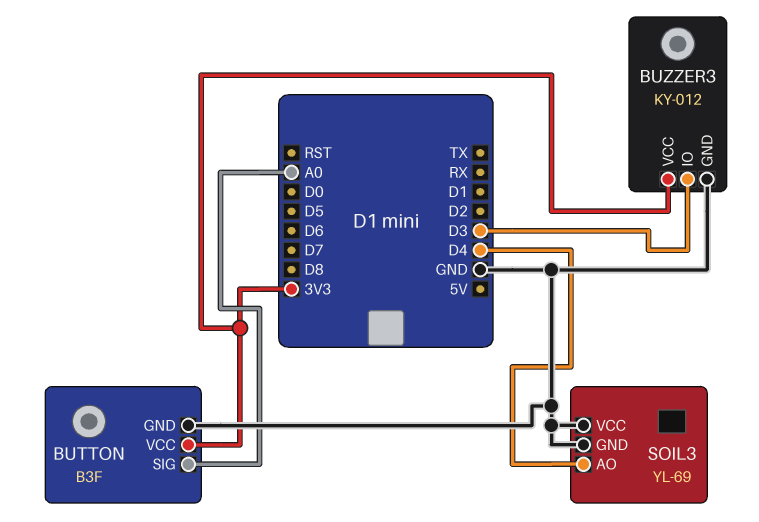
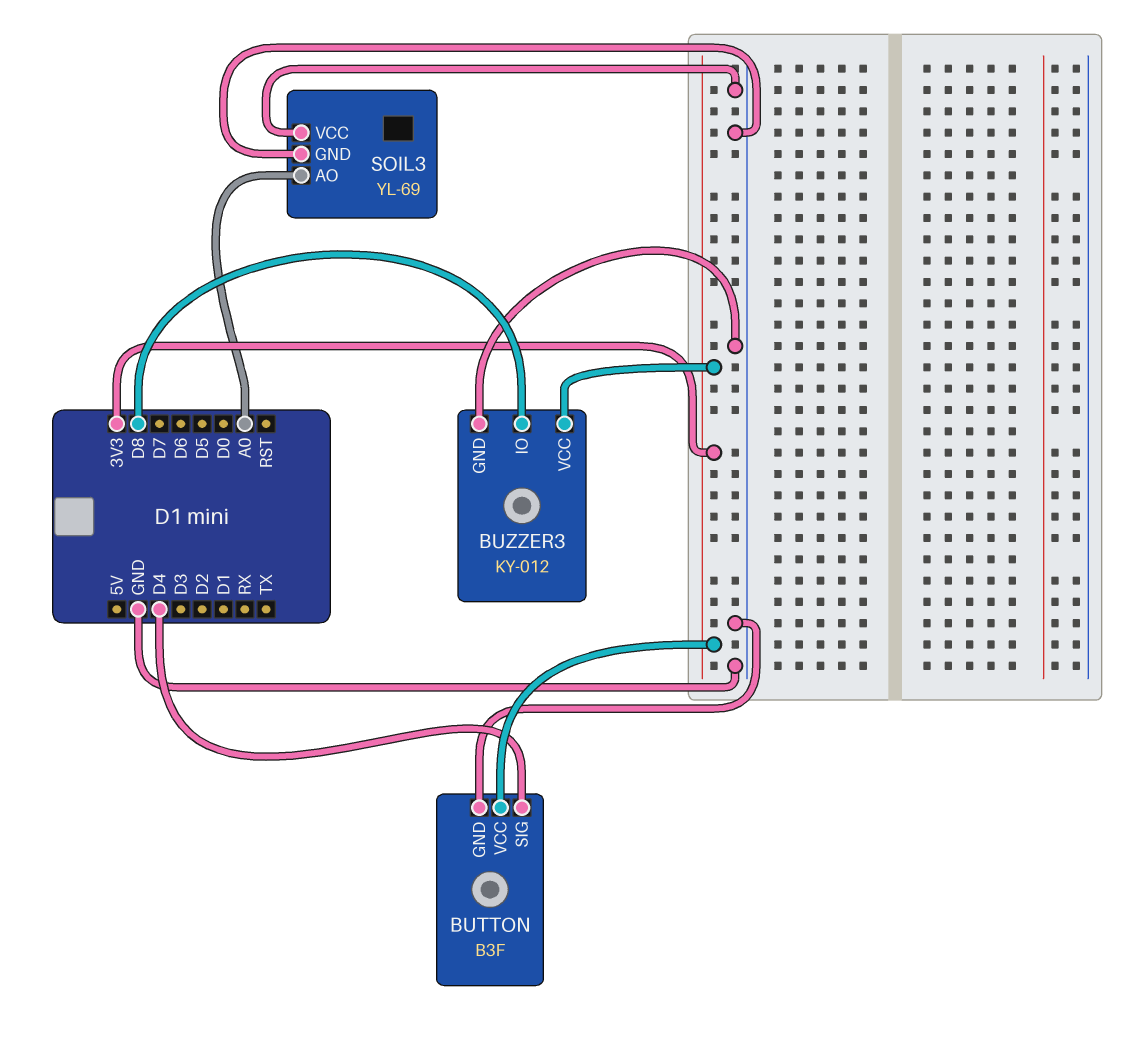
BUTTON pin SIG: A0 -> D4
BUZZER3 pin IO: D3 -> D8
SOIL3 pin AO: D4 -> A0

